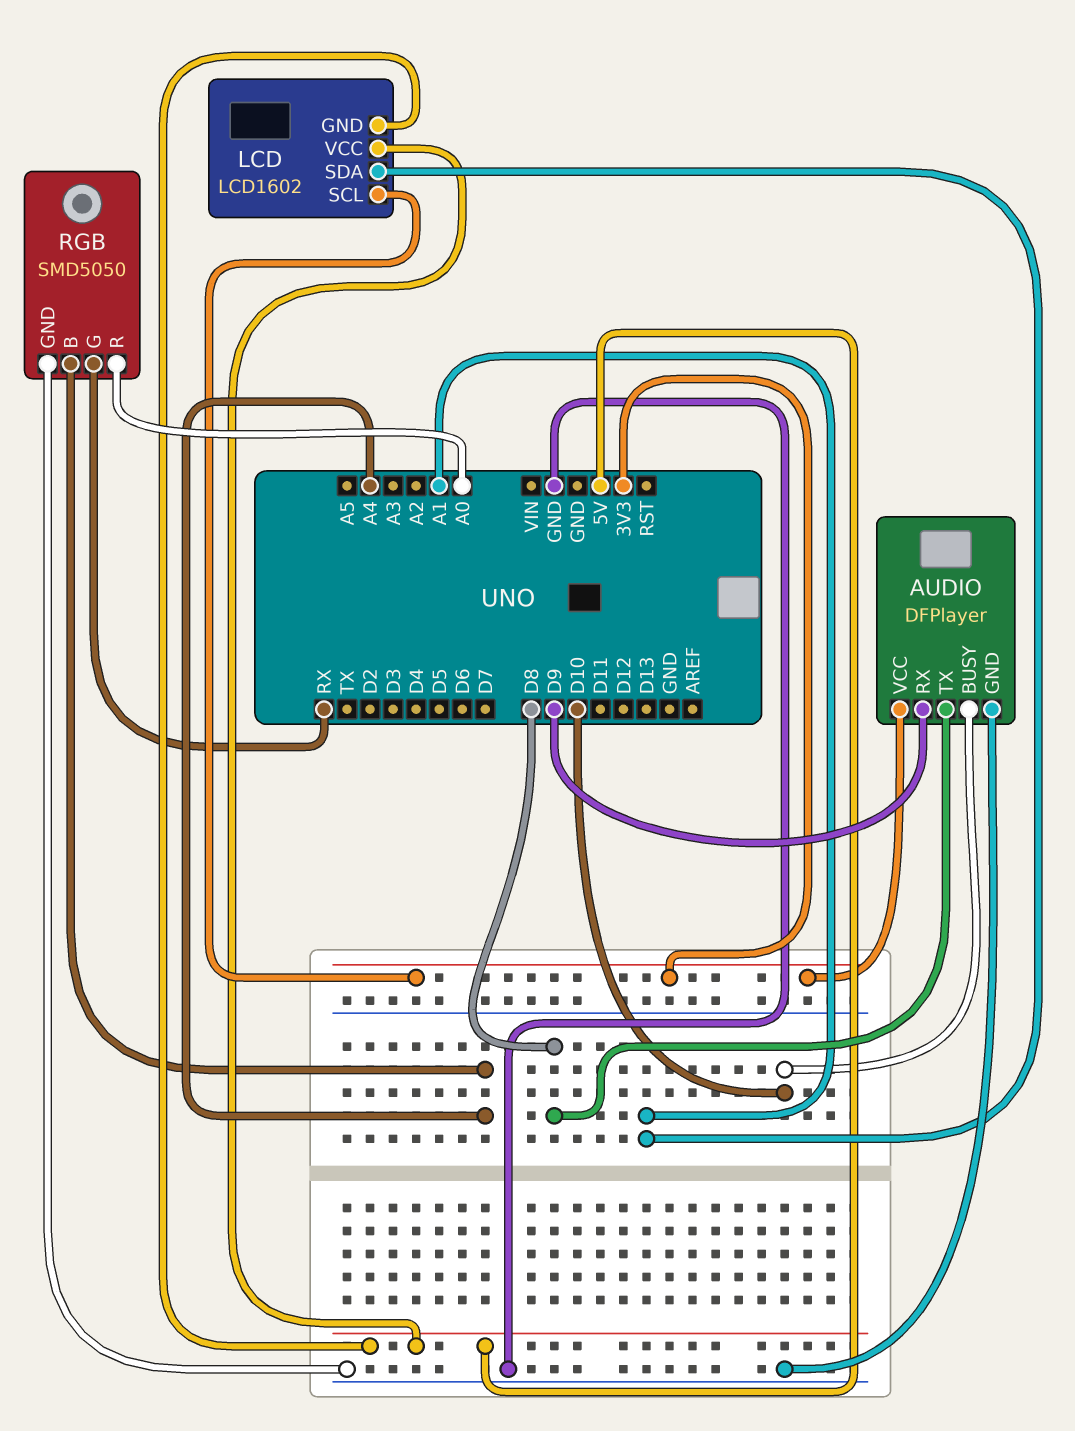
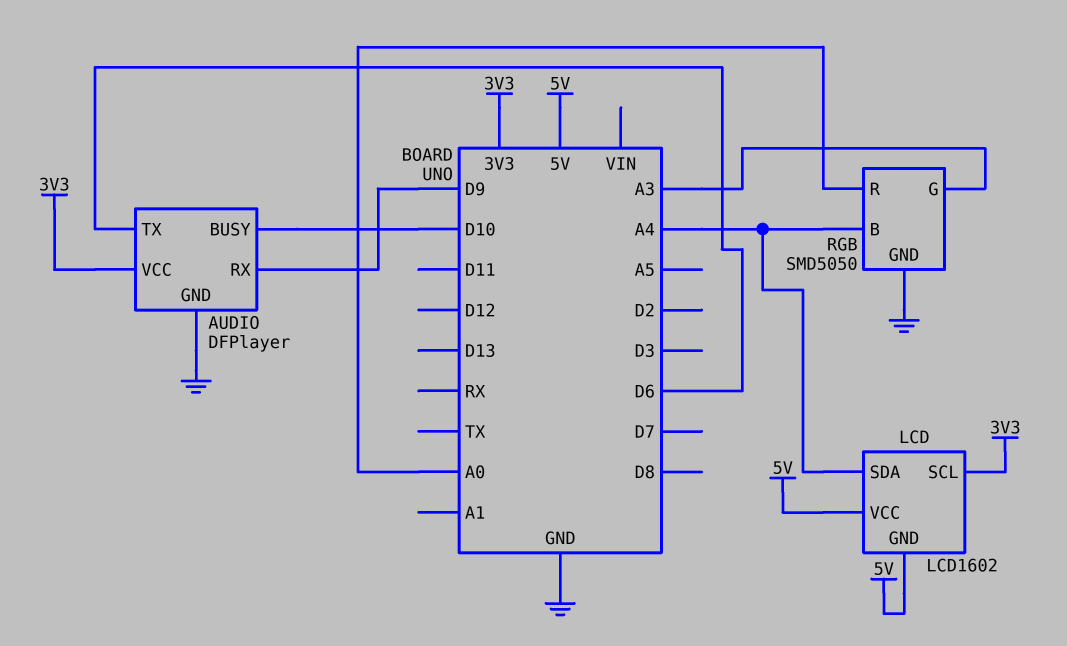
AUDIO pin TX: D8 -> D6
LCD pin SDA: A1 -> A4
RGB pin G: RX -> A3

